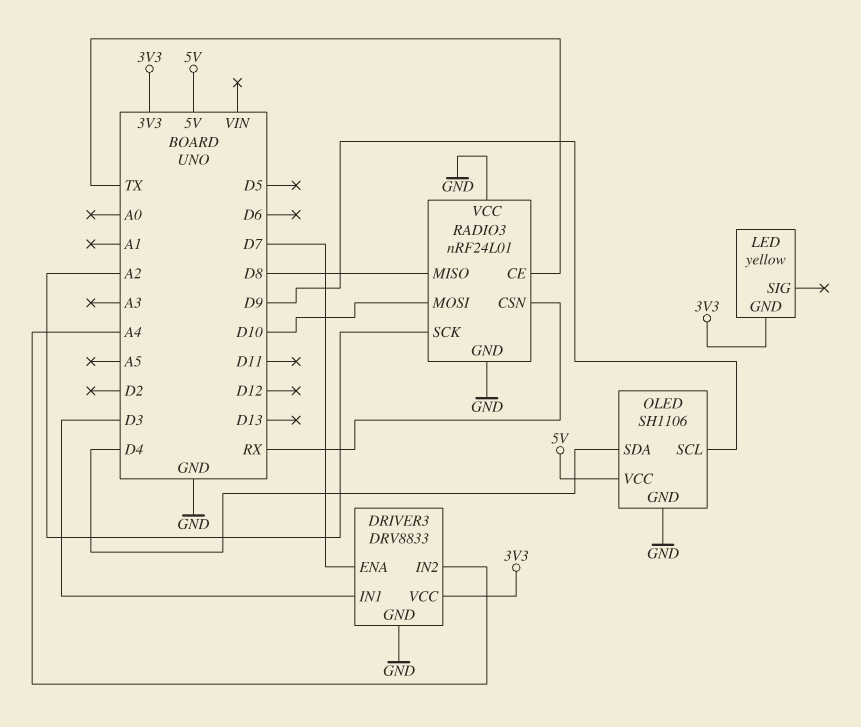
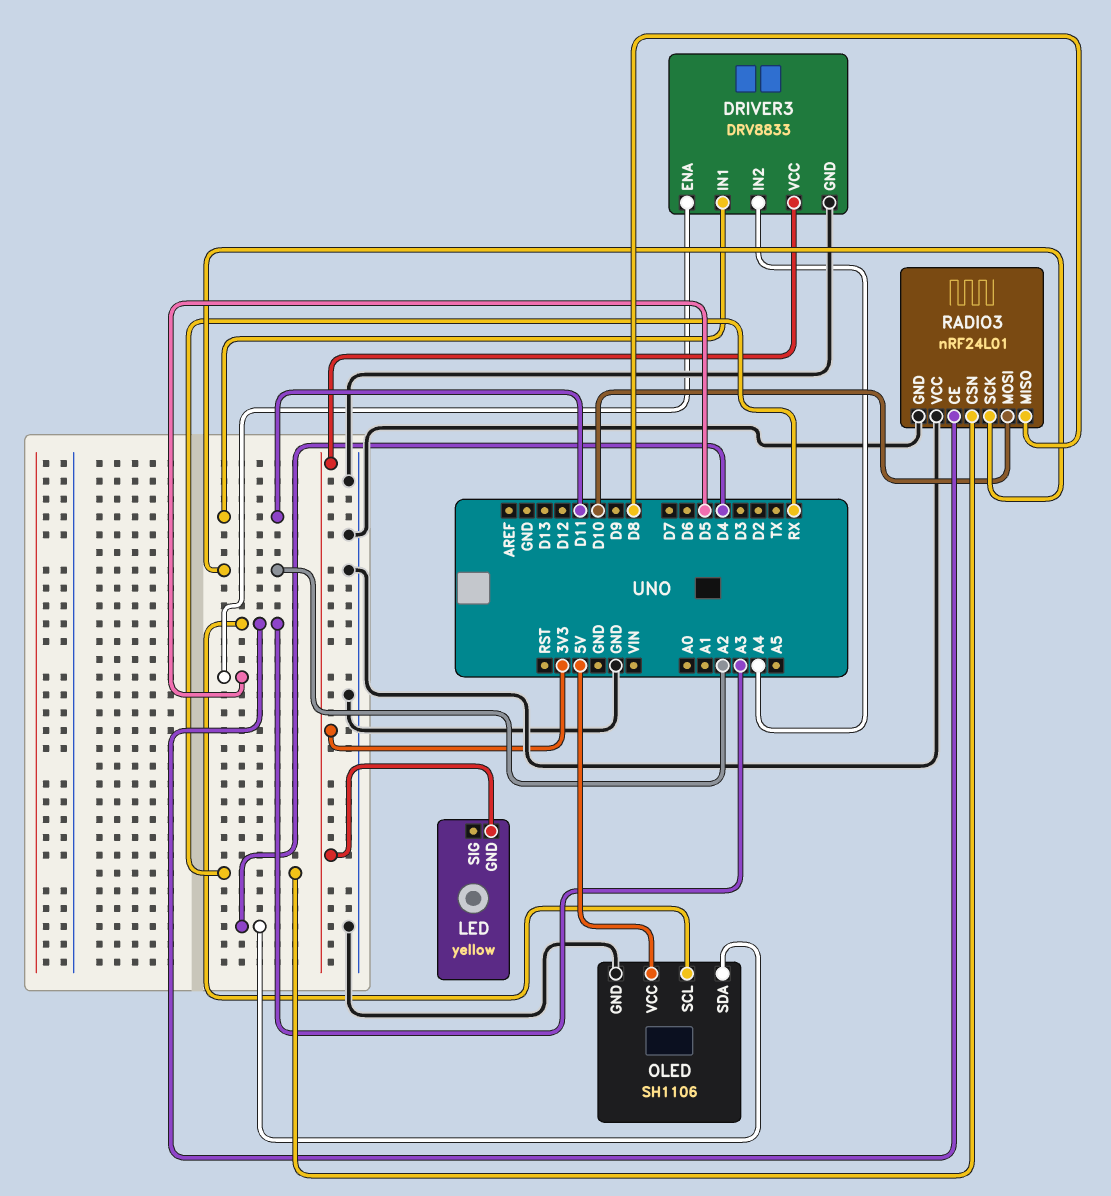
DRIVER3 pin ENA: D7 -> D5
DRIVER3 pin IN1: D3 -> D11
OLED pin SCL: D9 -> A3
RADIO3 pin CE: TX -> A3

